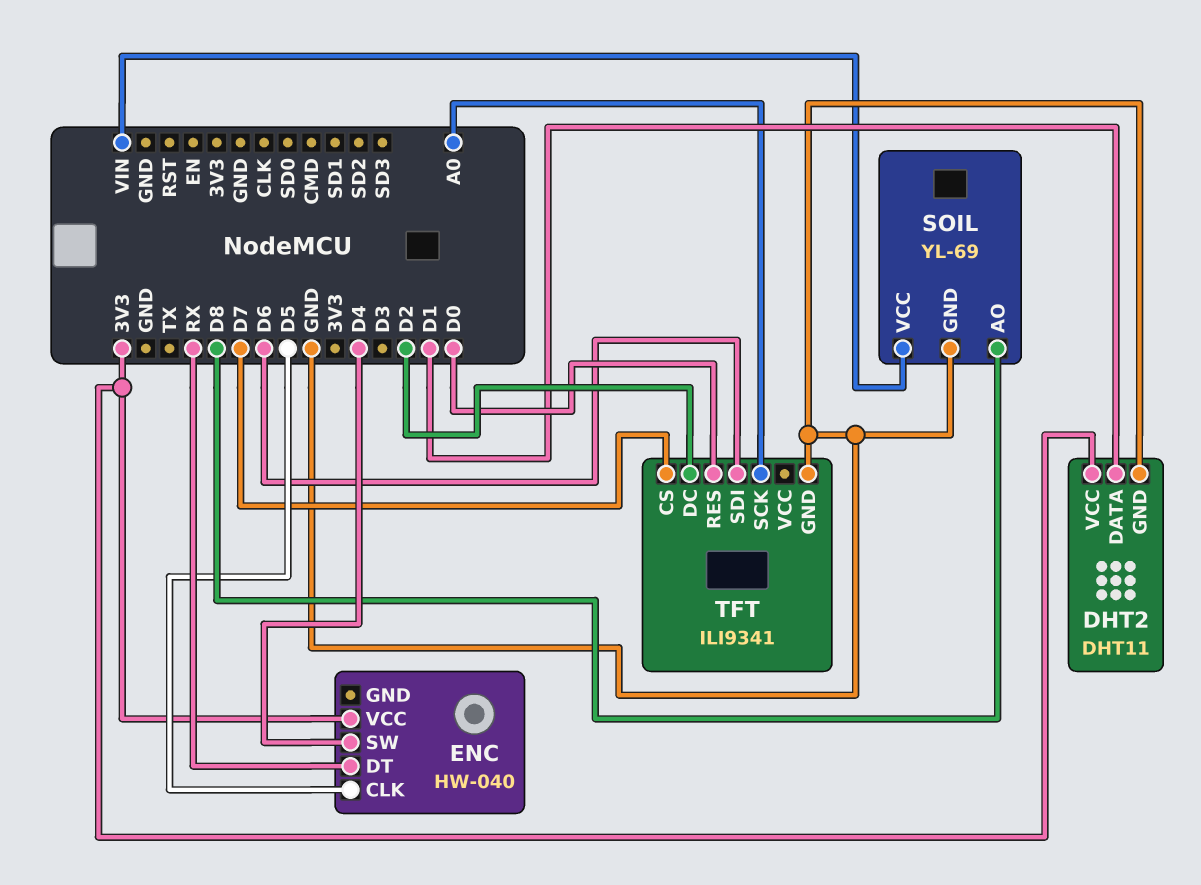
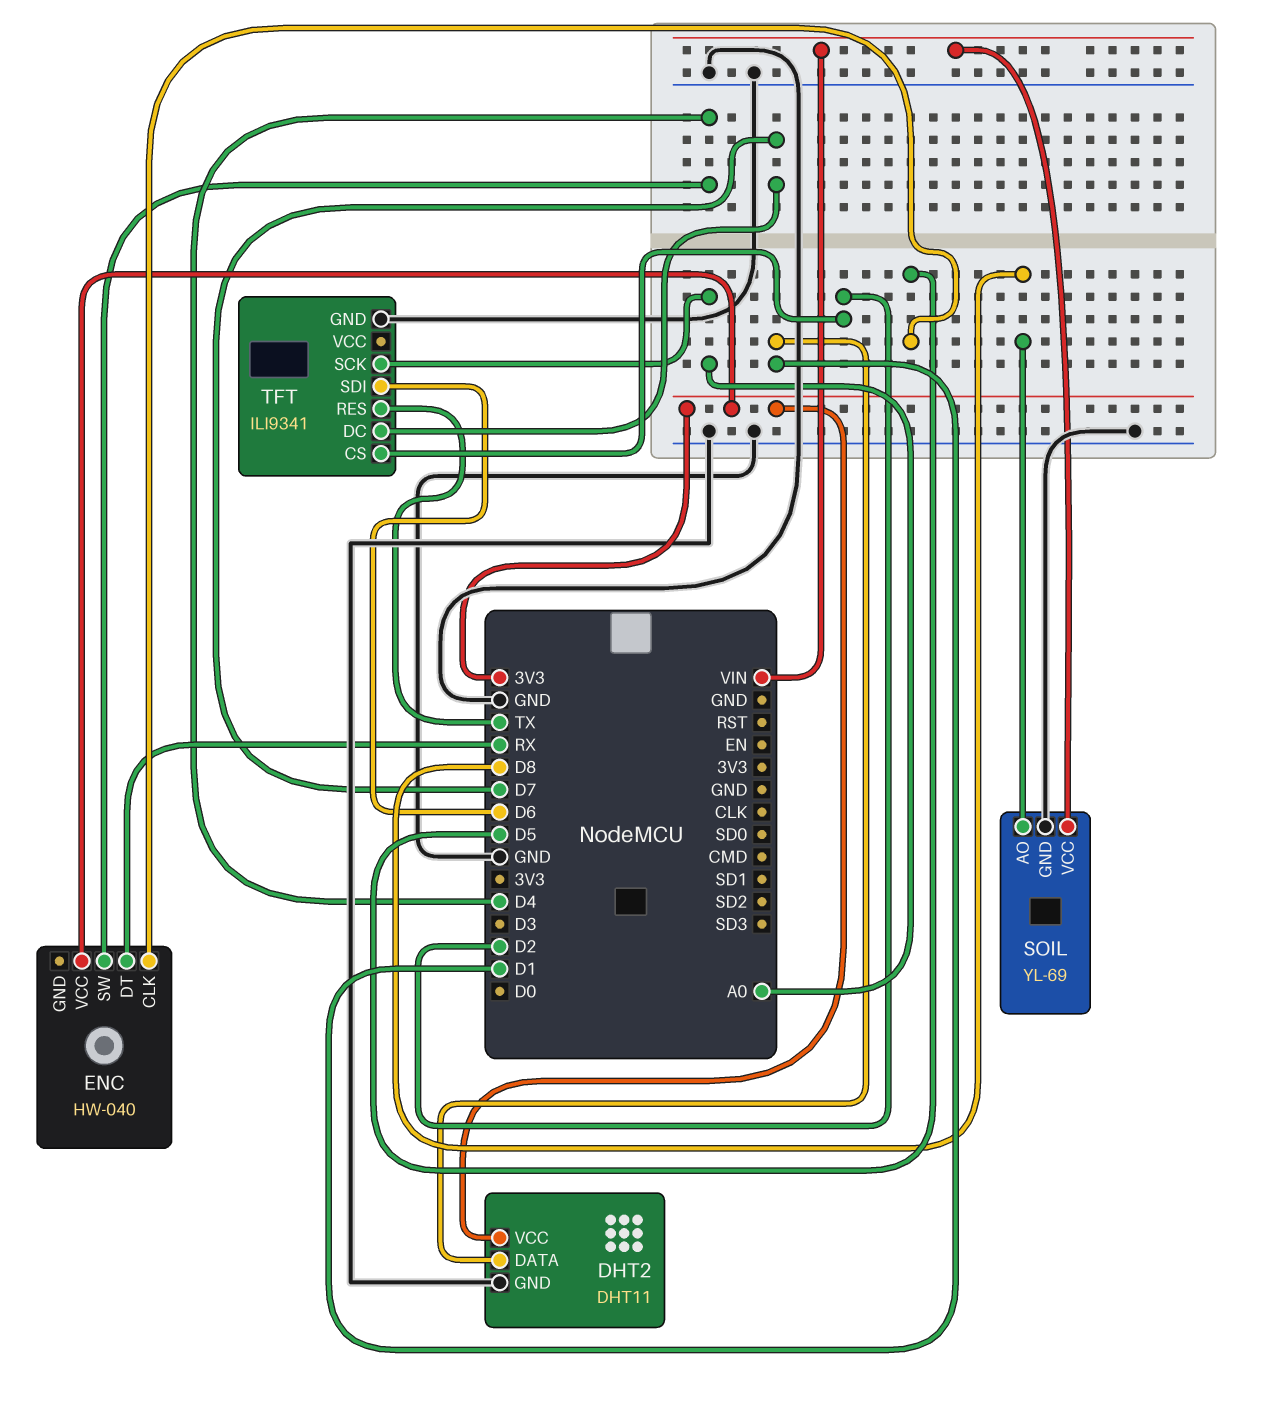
TFT pin CS: D7 -> D2
TFT pin DC: D2 -> D7
TFT pin RES: D0 -> TX

